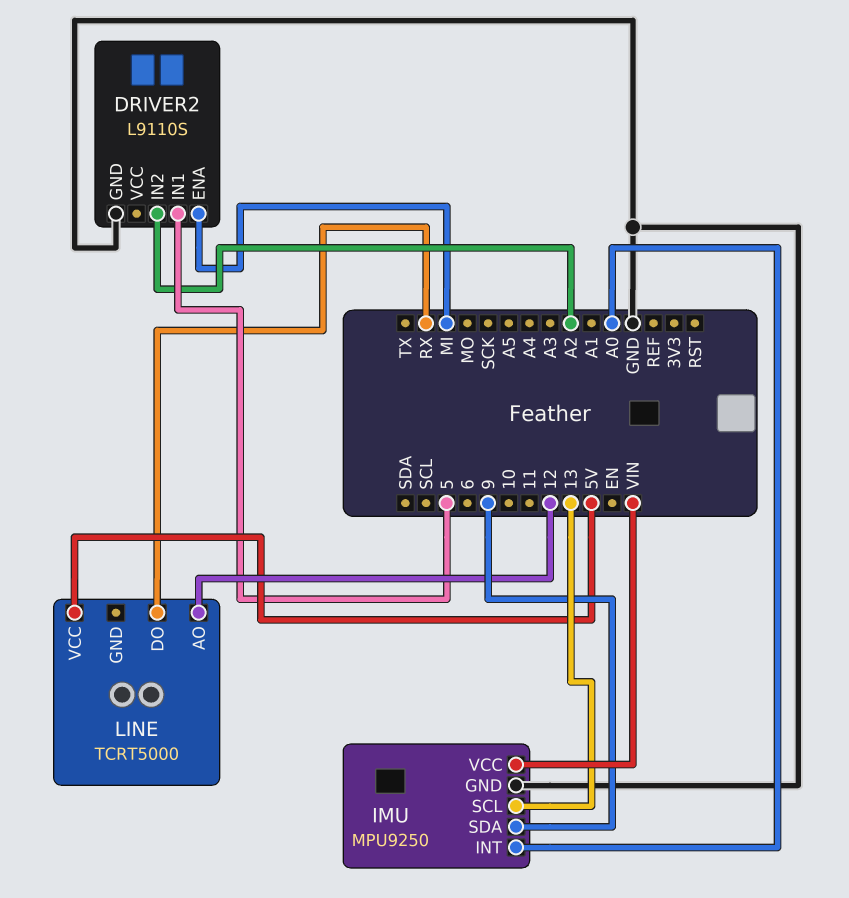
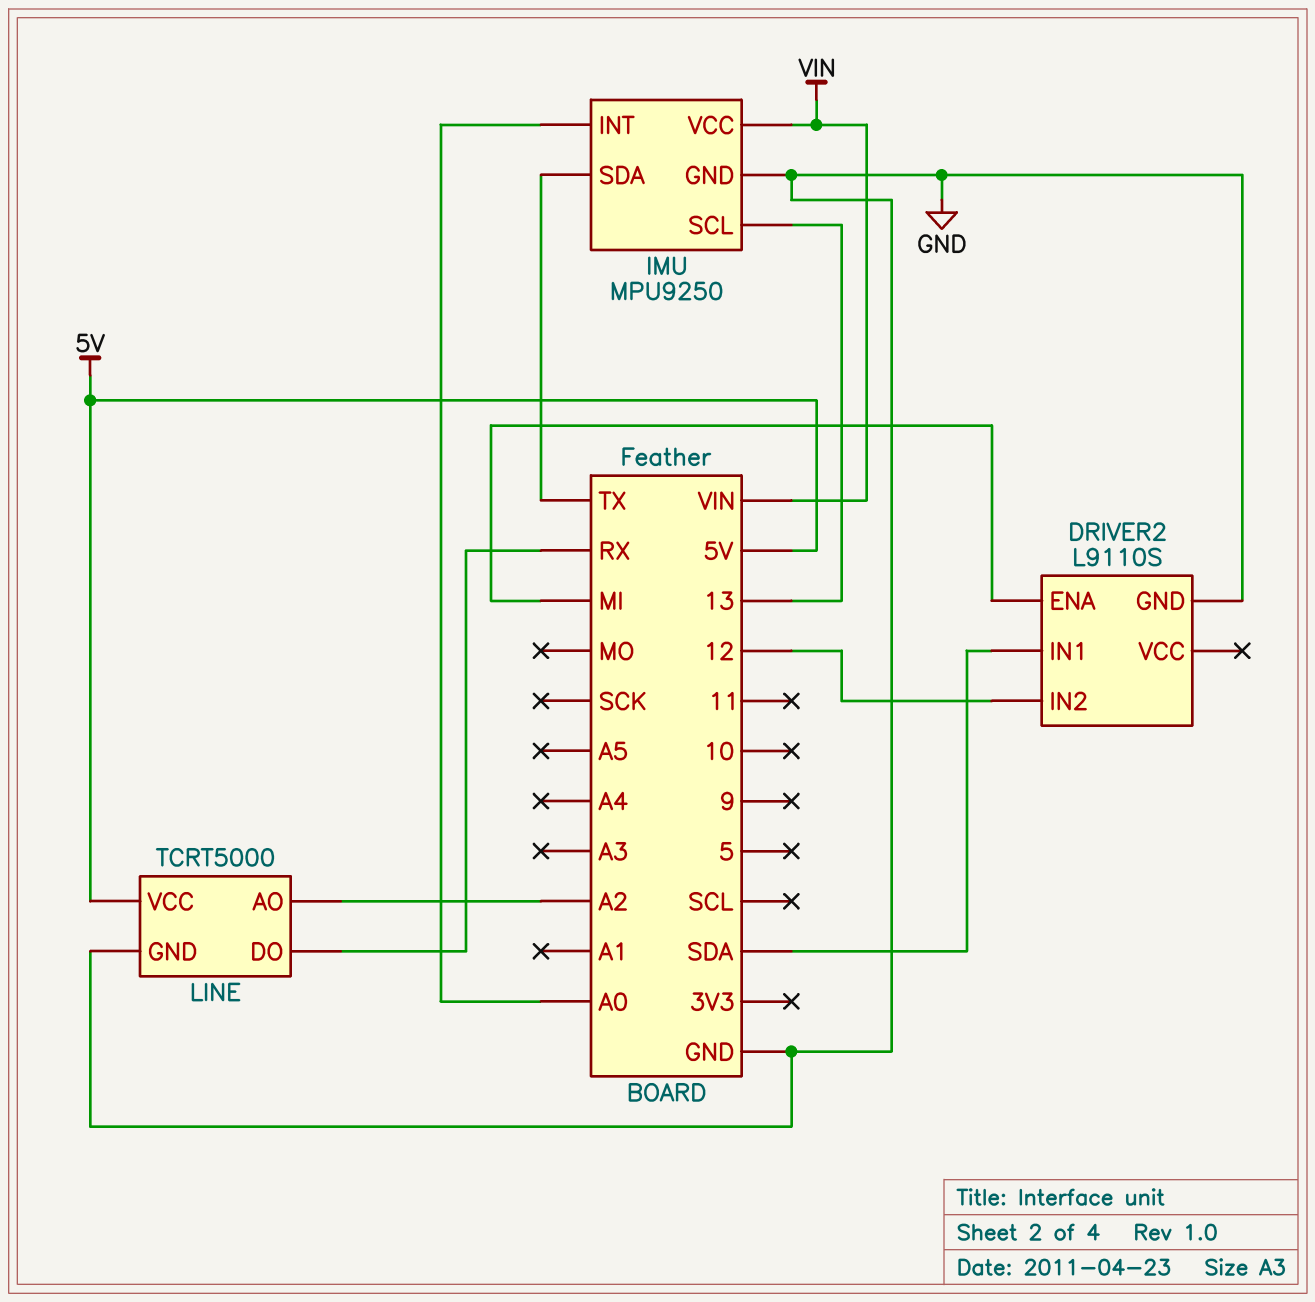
DRIVER2 pin IN1: 5 -> SDA
DRIVER2 pin IN2: A2 -> 12
IMU pin SDA: 9 -> TX
LINE pin AO: 12 -> A2
LINE pin GND: none -> GND

